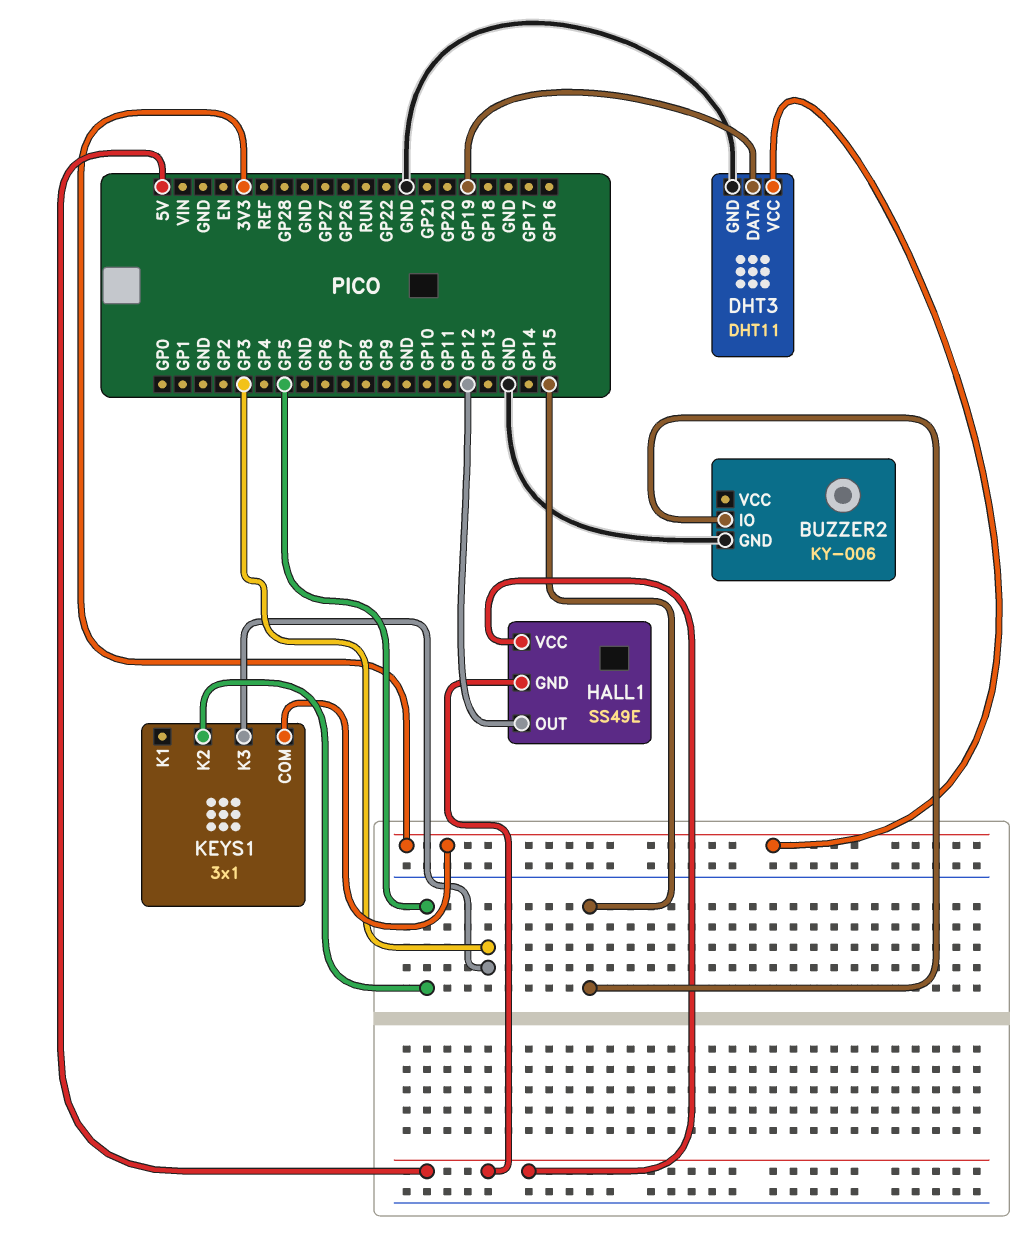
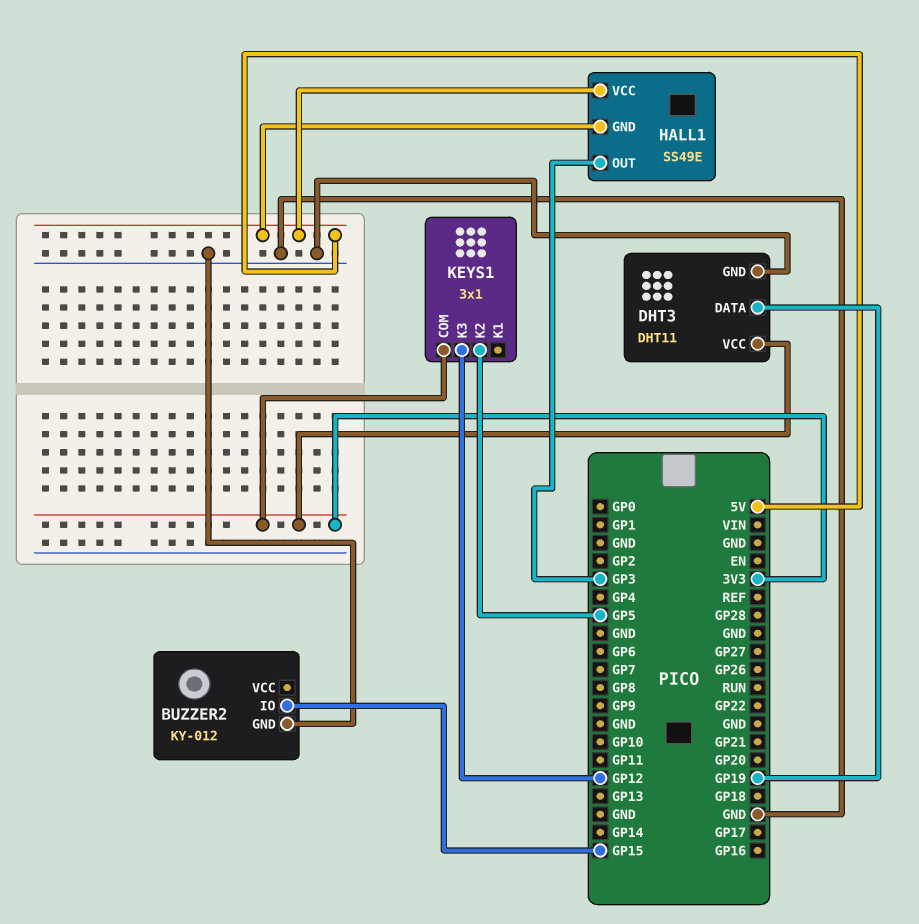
BUZZER2: KY-006 -> KY-012
HALL1 pin OUT: GP12 -> GP3
KEYS1 pin K3: GP3 -> GP12

